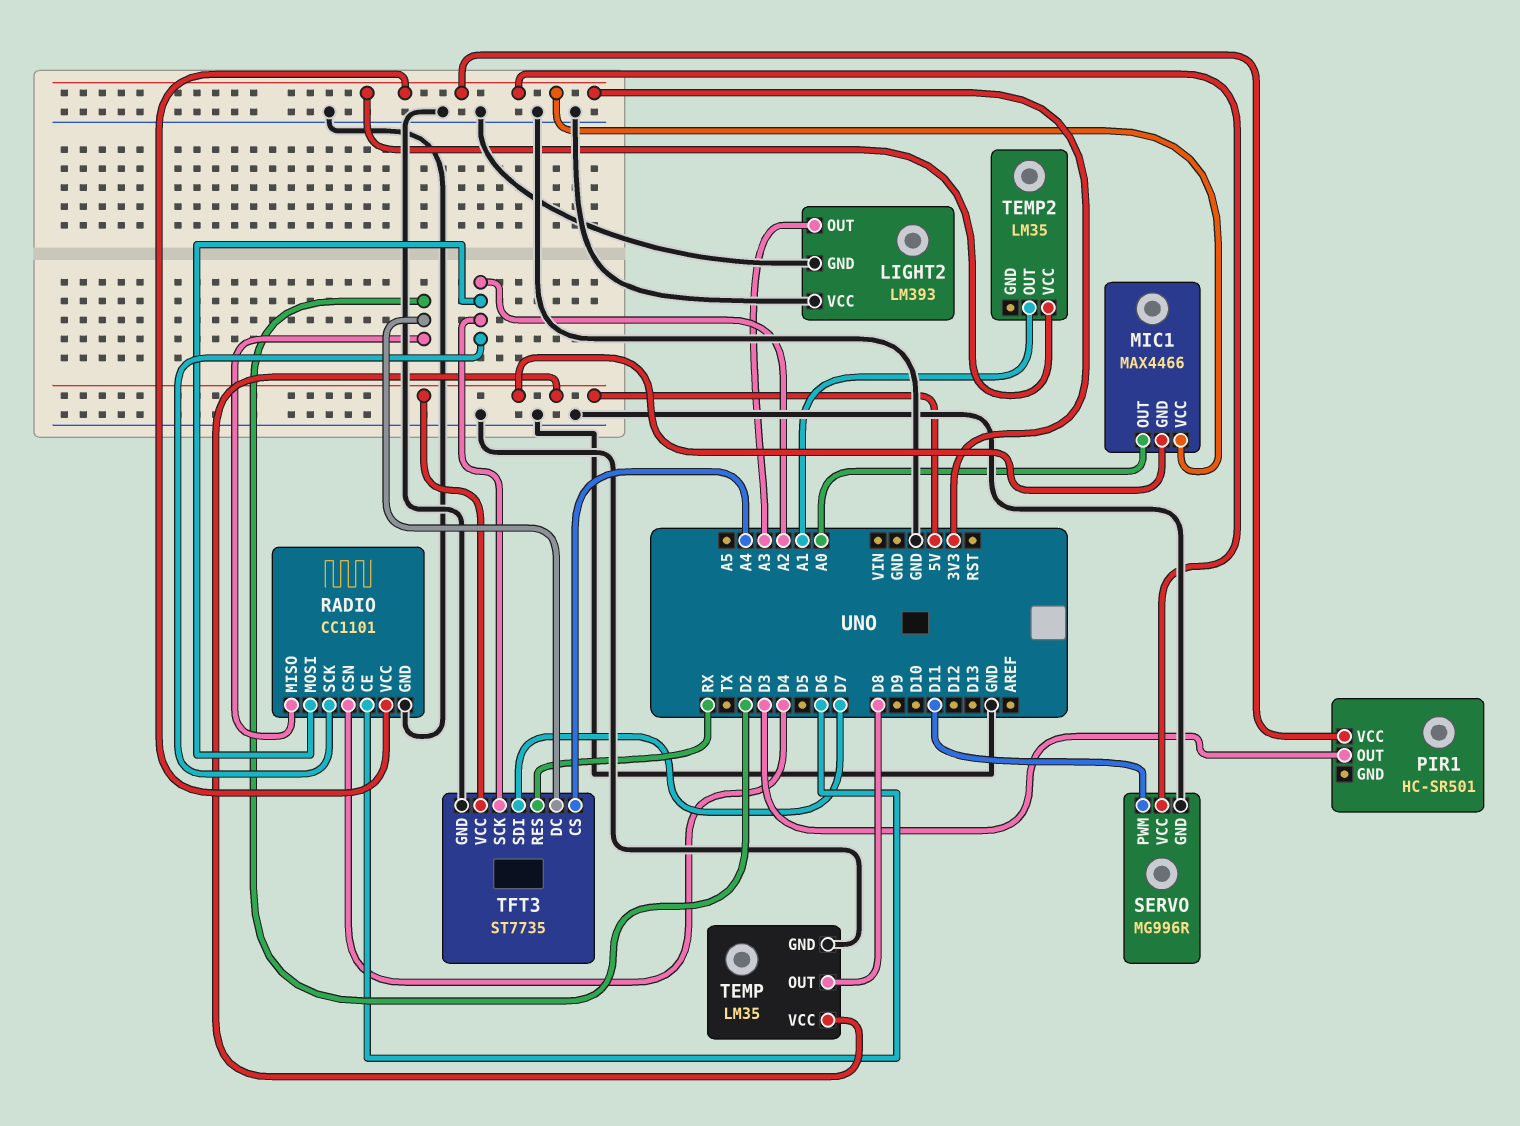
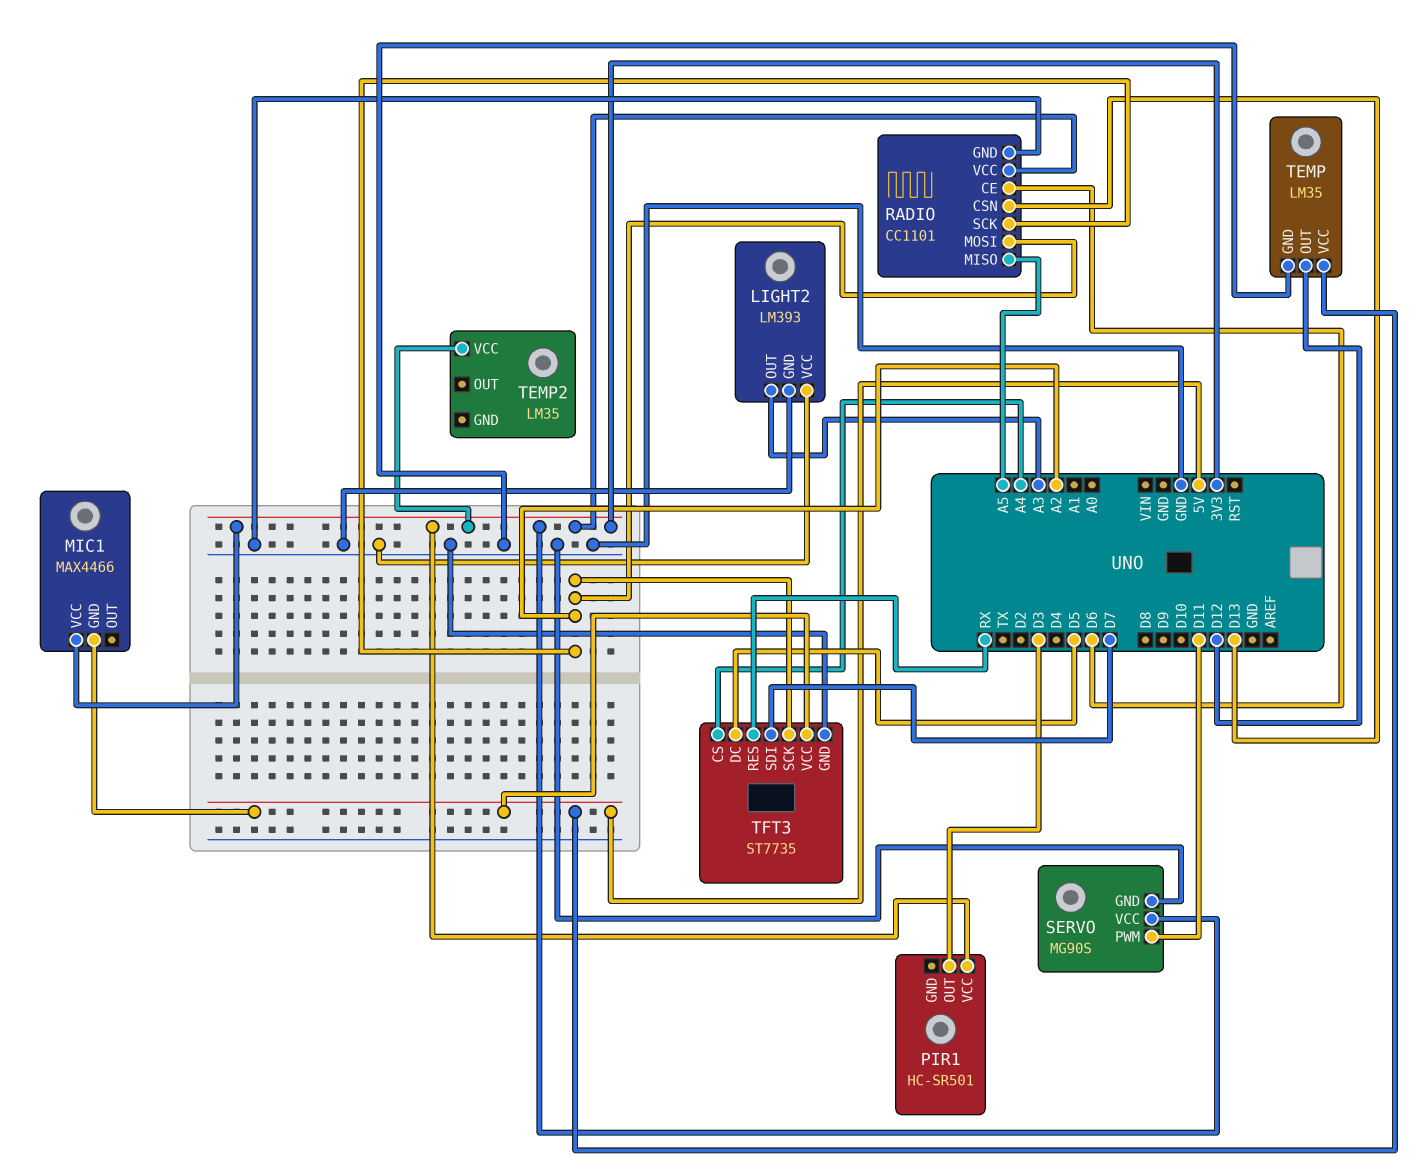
MIC1 pin OUT: A0 -> none
RADIO pin CSN: D4 -> D13
RADIO pin MISO: D2 -> A5
SERVO: MG996R -> MG90S
TEMP pin OUT: D8 -> D12
TEMP2 pin OUT: A1 -> none
TFT3 pin DC: D2 -> D5

